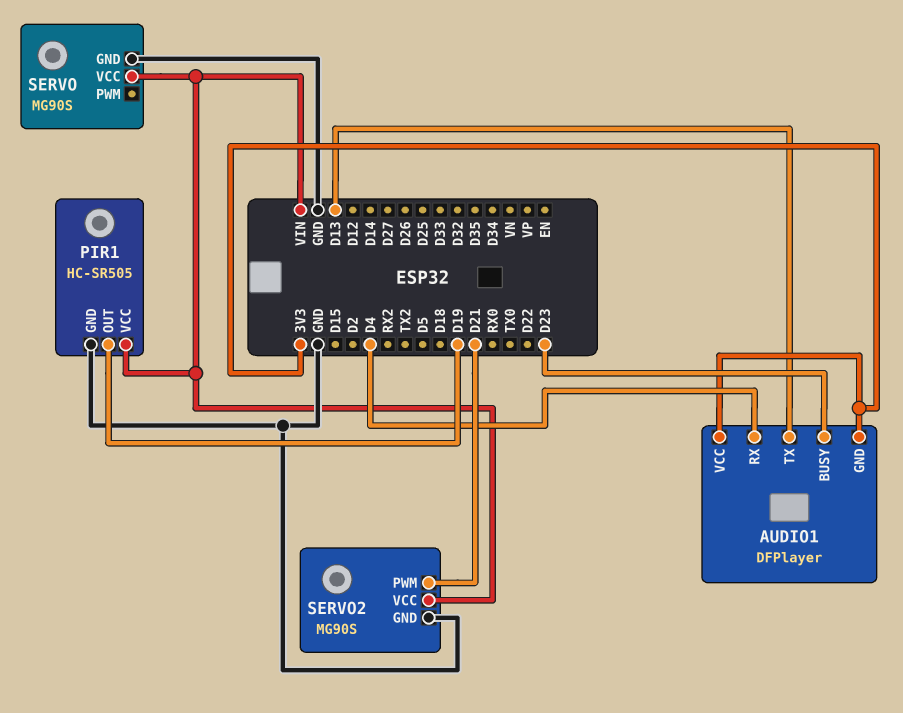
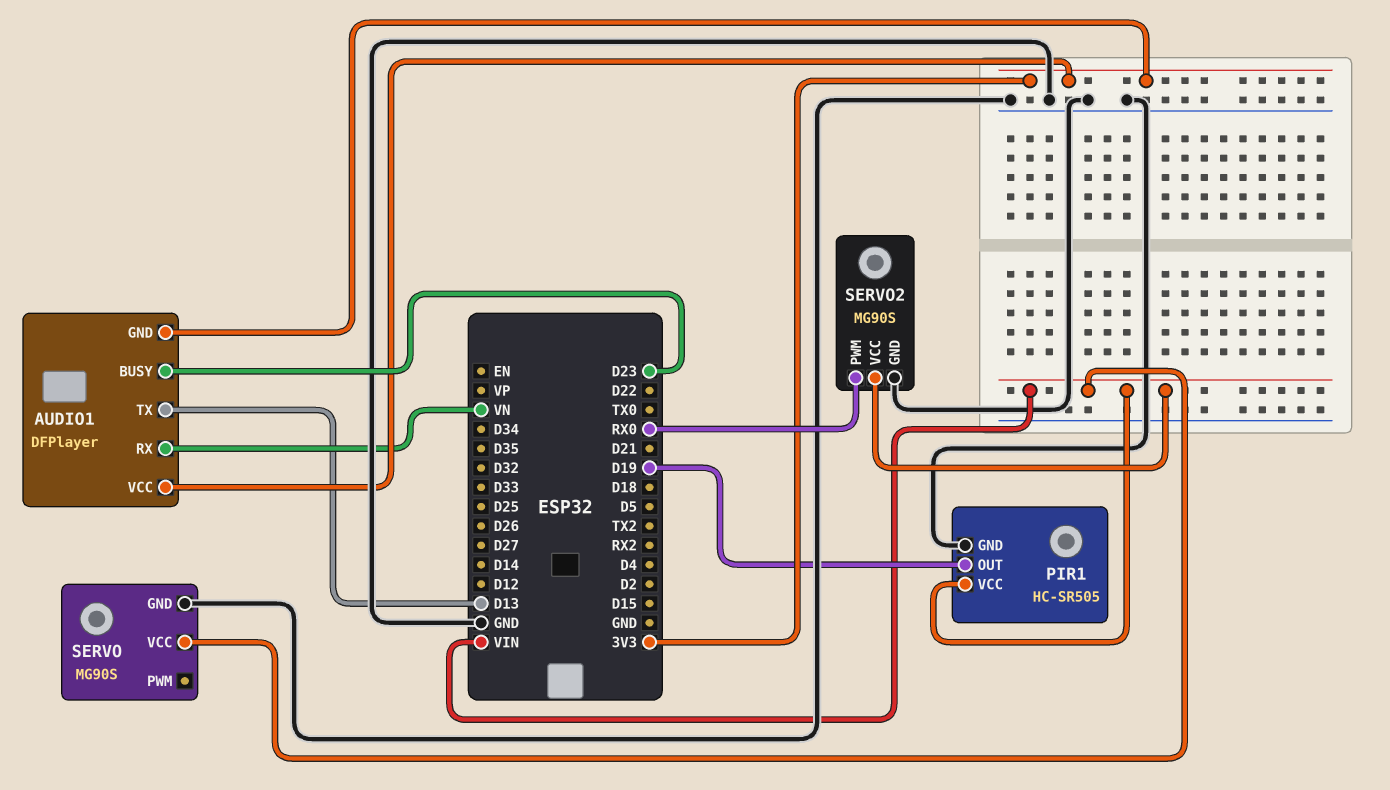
AUDIO1 pin RX: D4 -> VN
SERVO2 pin PWM: D21 -> RX0

